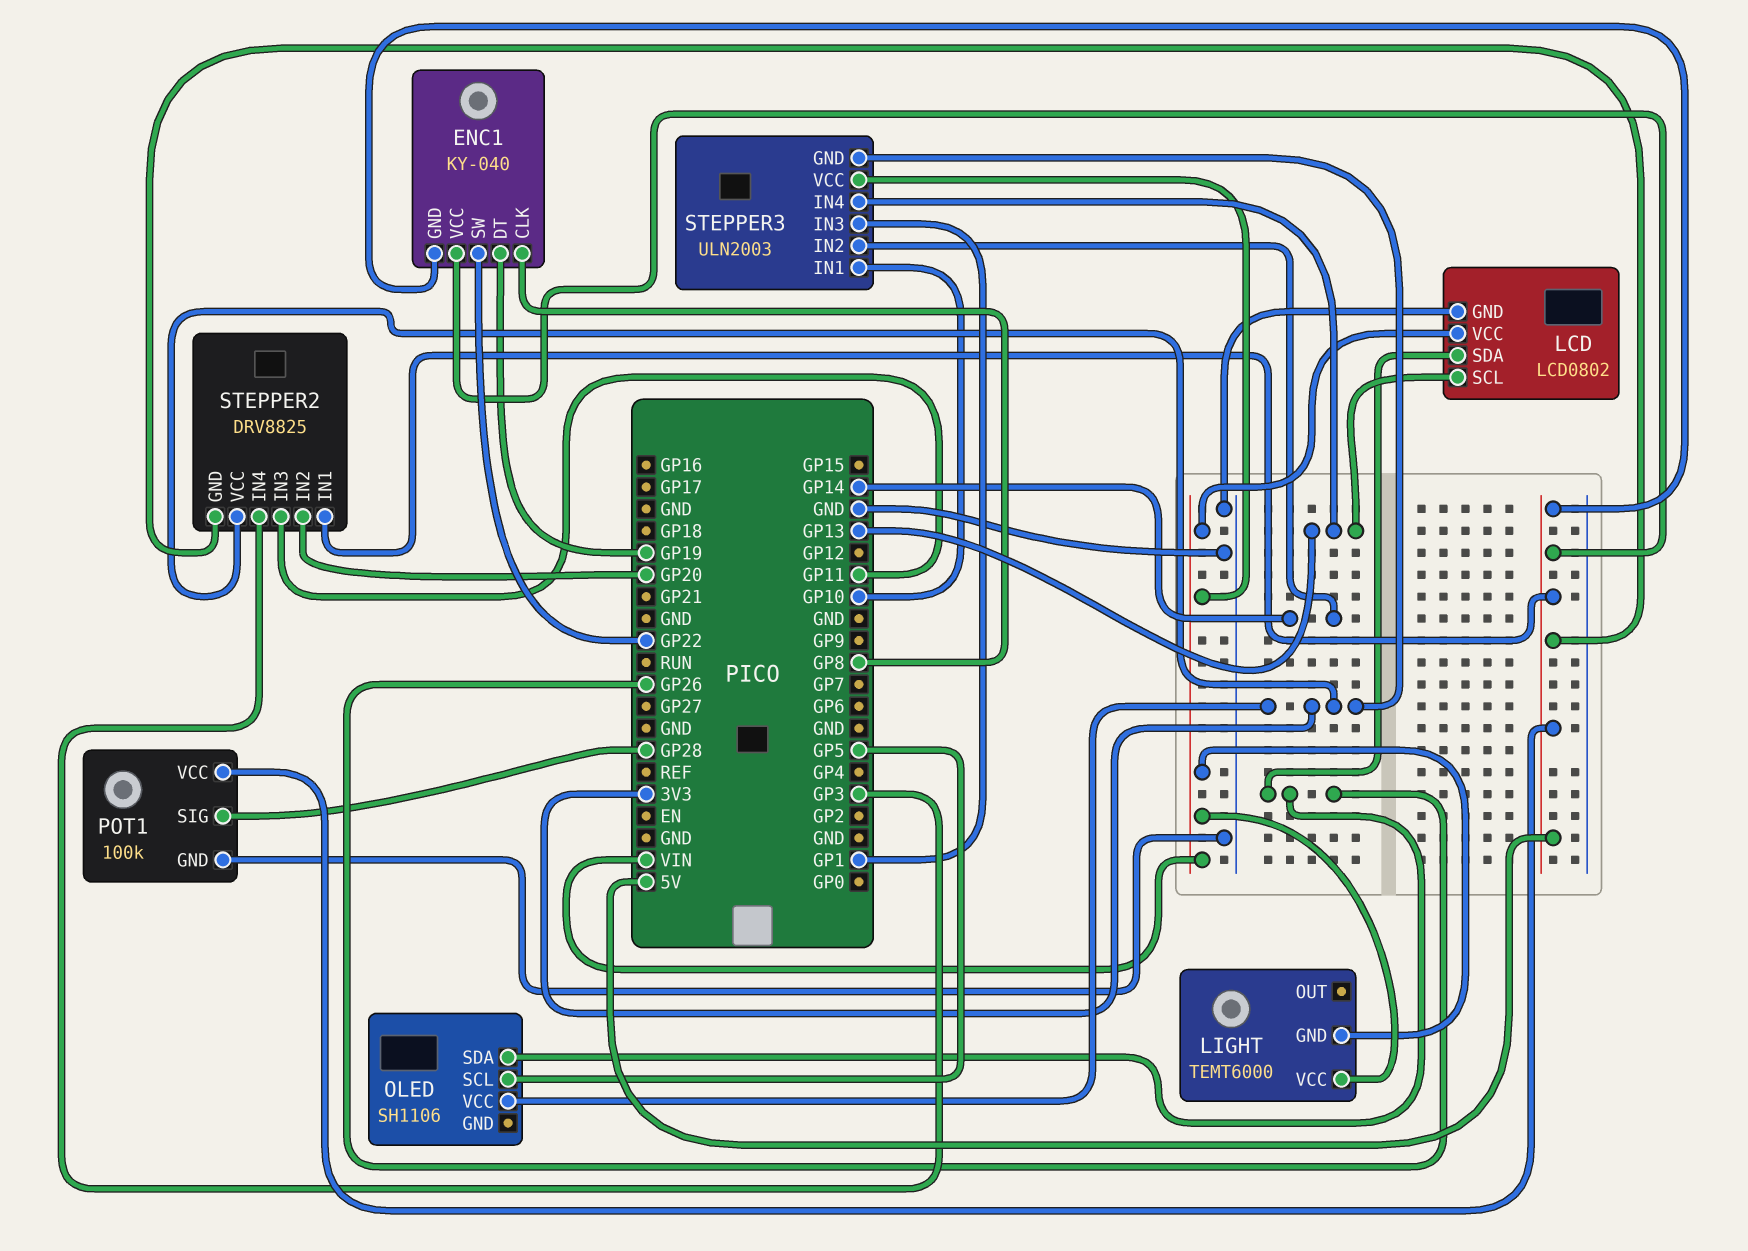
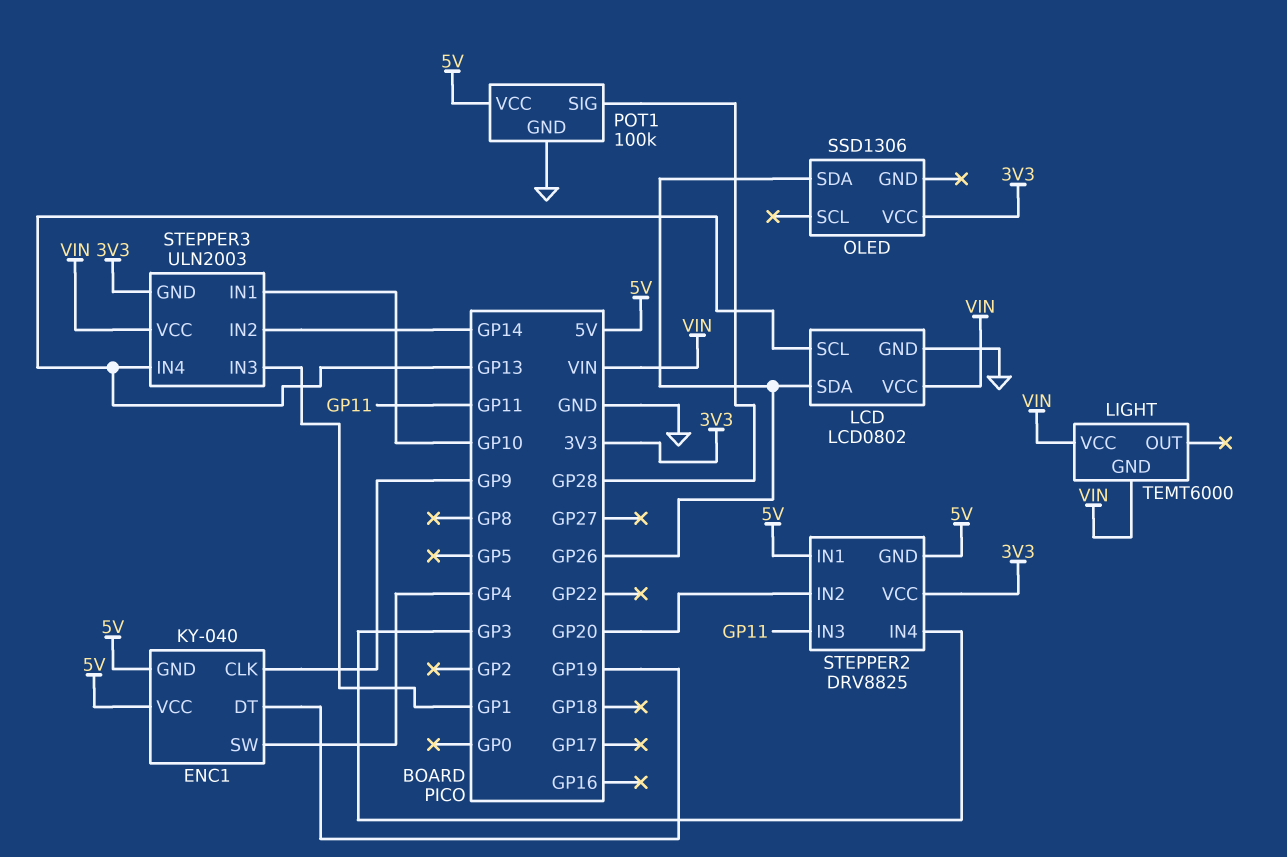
ENC1 pin CLK: GP8 -> GP9
ENC1 pin SW: GP22 -> GP4
OLED: SH1106 -> SSD1306
OLED pin SCL: GP5 -> none

